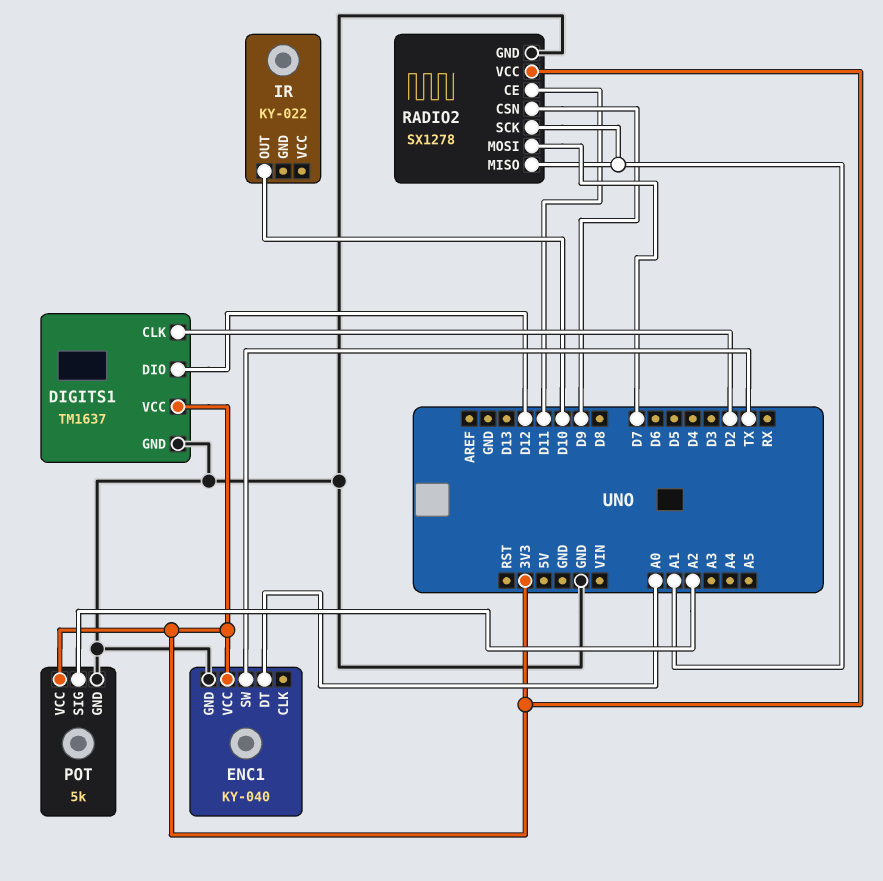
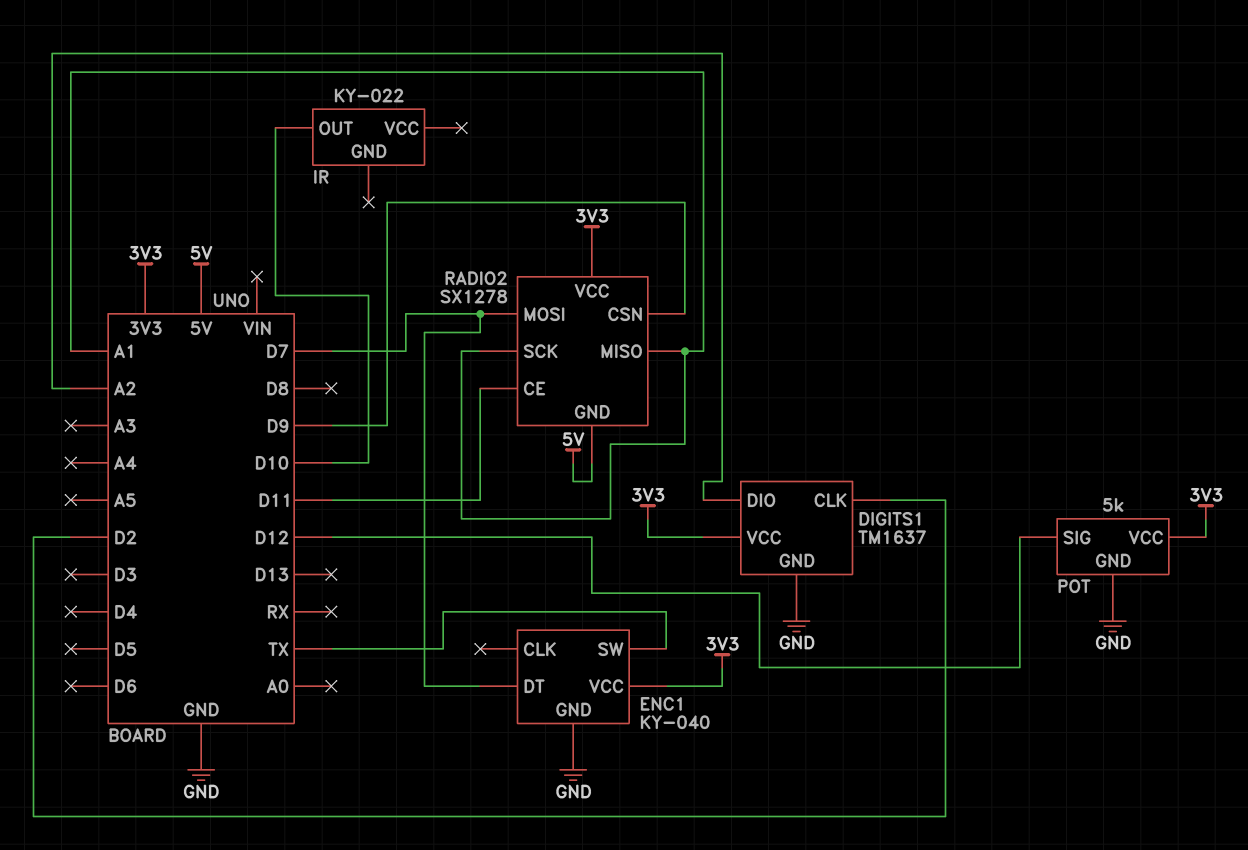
DIGITS1 pin DIO: D12 -> A2
ENC1 pin DT: A0 -> D7
POT pin SIG: A2 -> D12
RADIO2 pin GND: GND -> 5V

